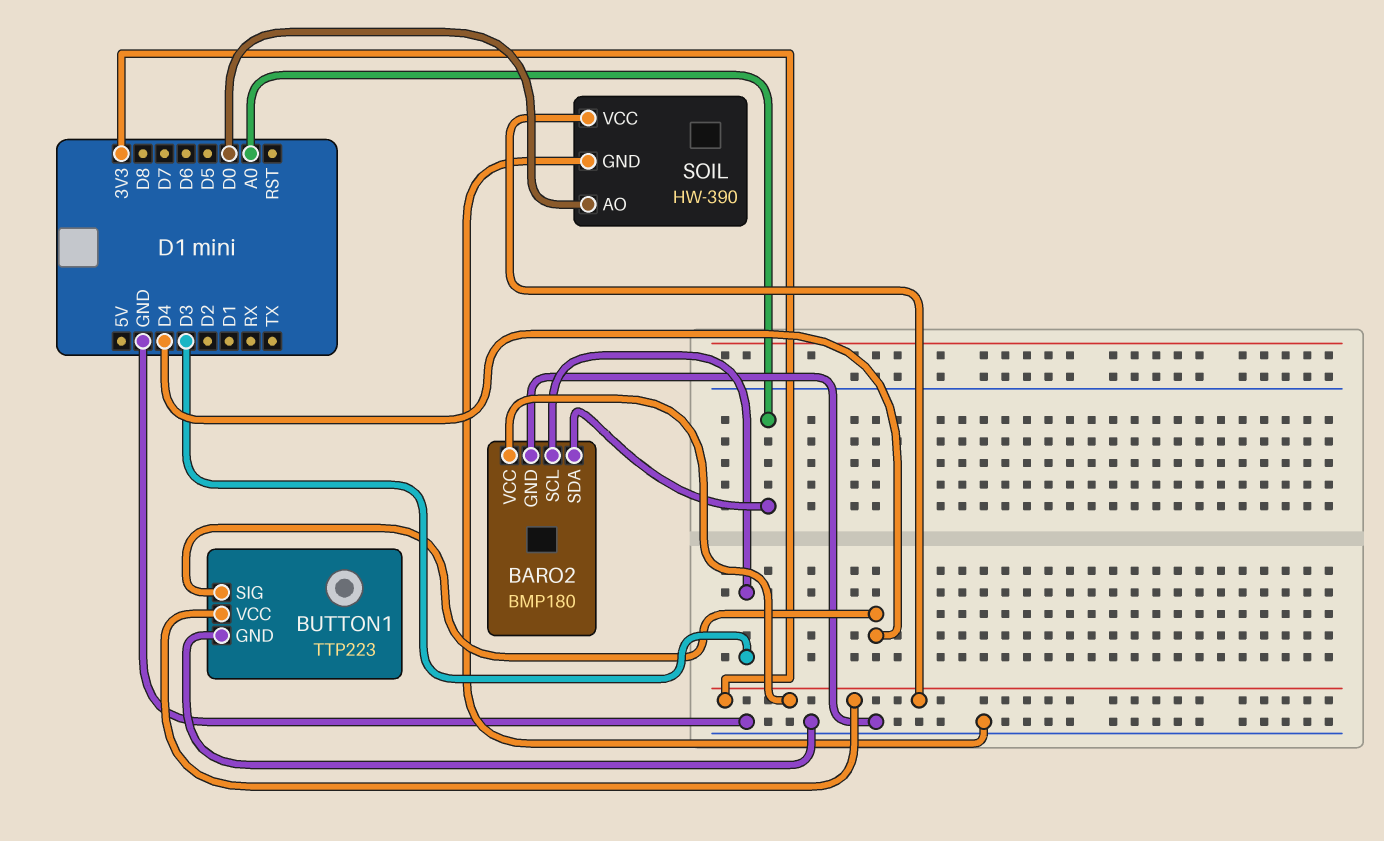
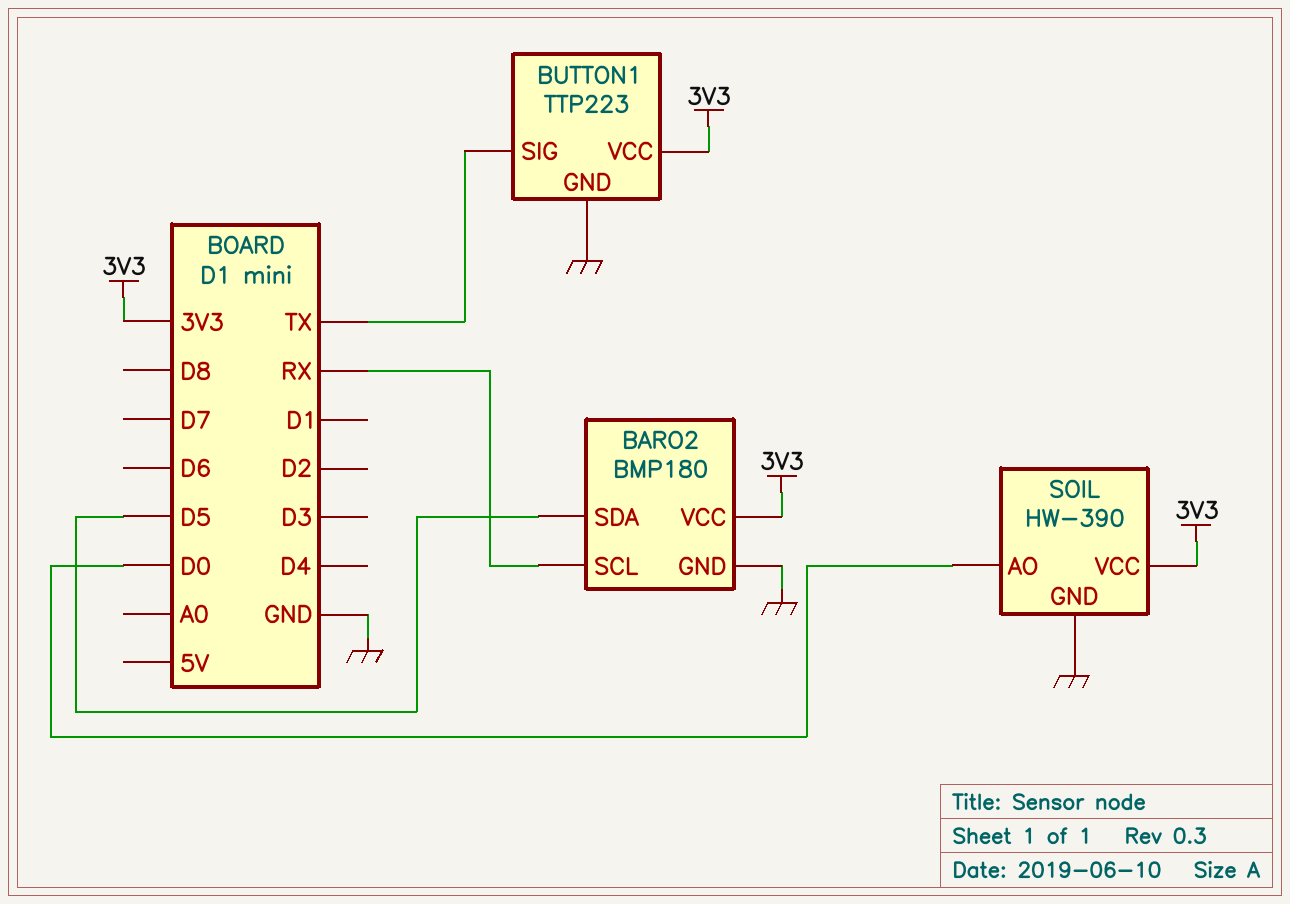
BARO2 pin SCL: D3 -> RX
BARO2 pin SDA: A0 -> D5
BUTTON1 pin SIG: D4 -> TX

